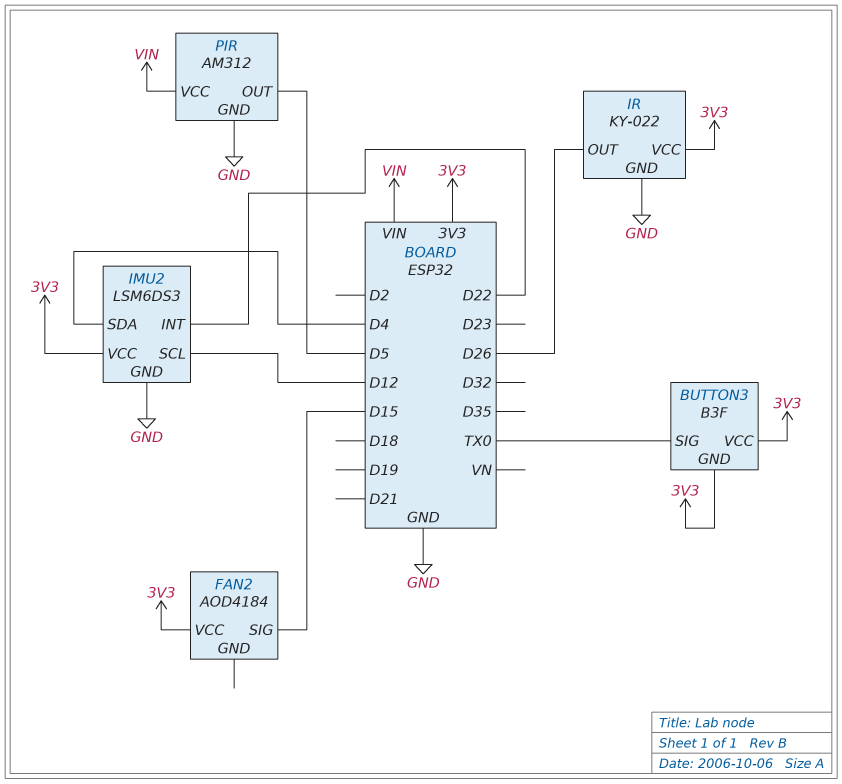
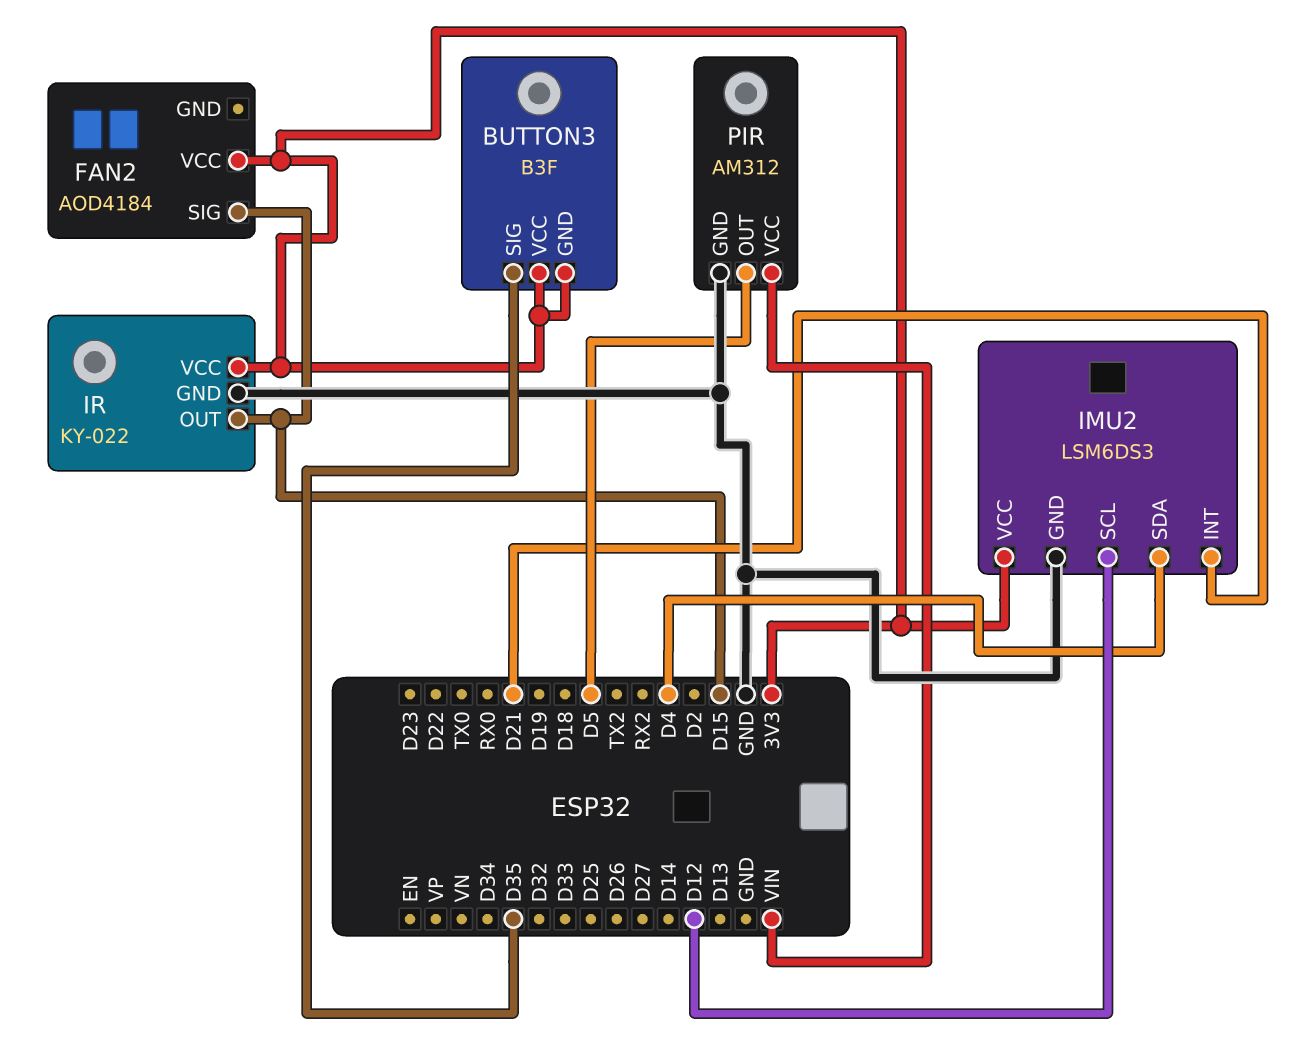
BUTTON3 pin SIG: TX0 -> D35
IMU2 pin INT: D22 -> D21
IR pin OUT: D26 -> D15

